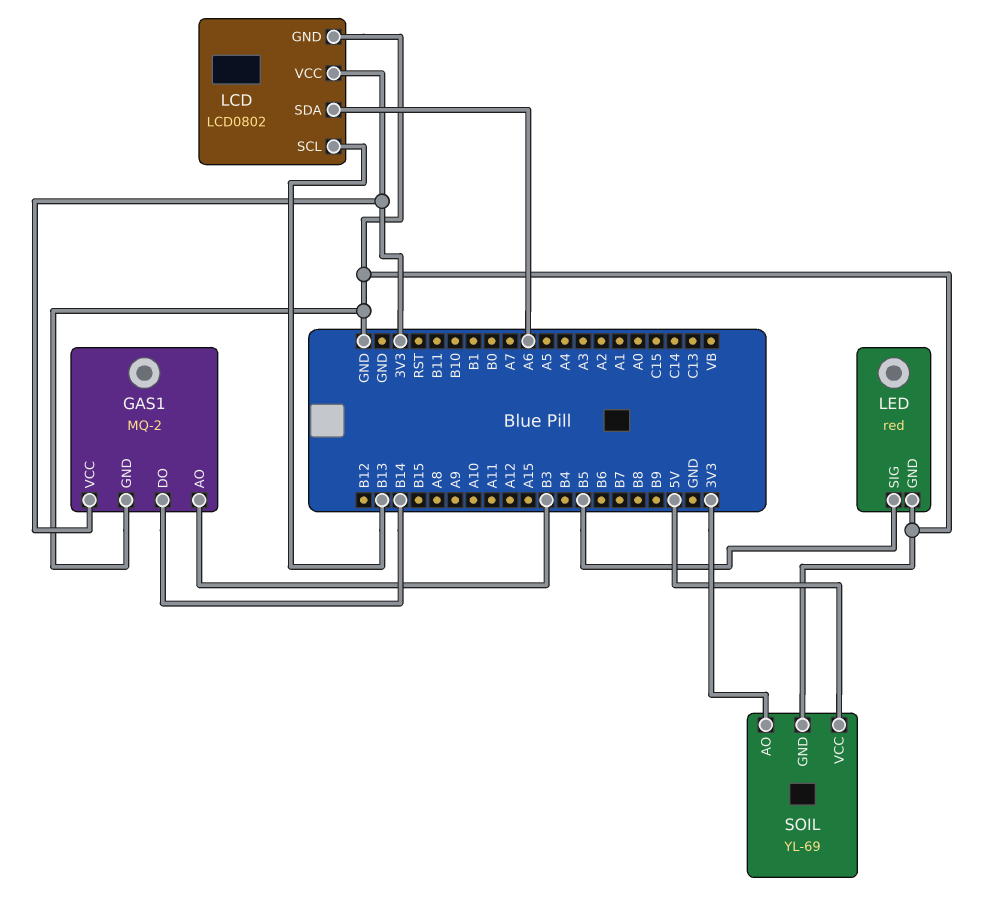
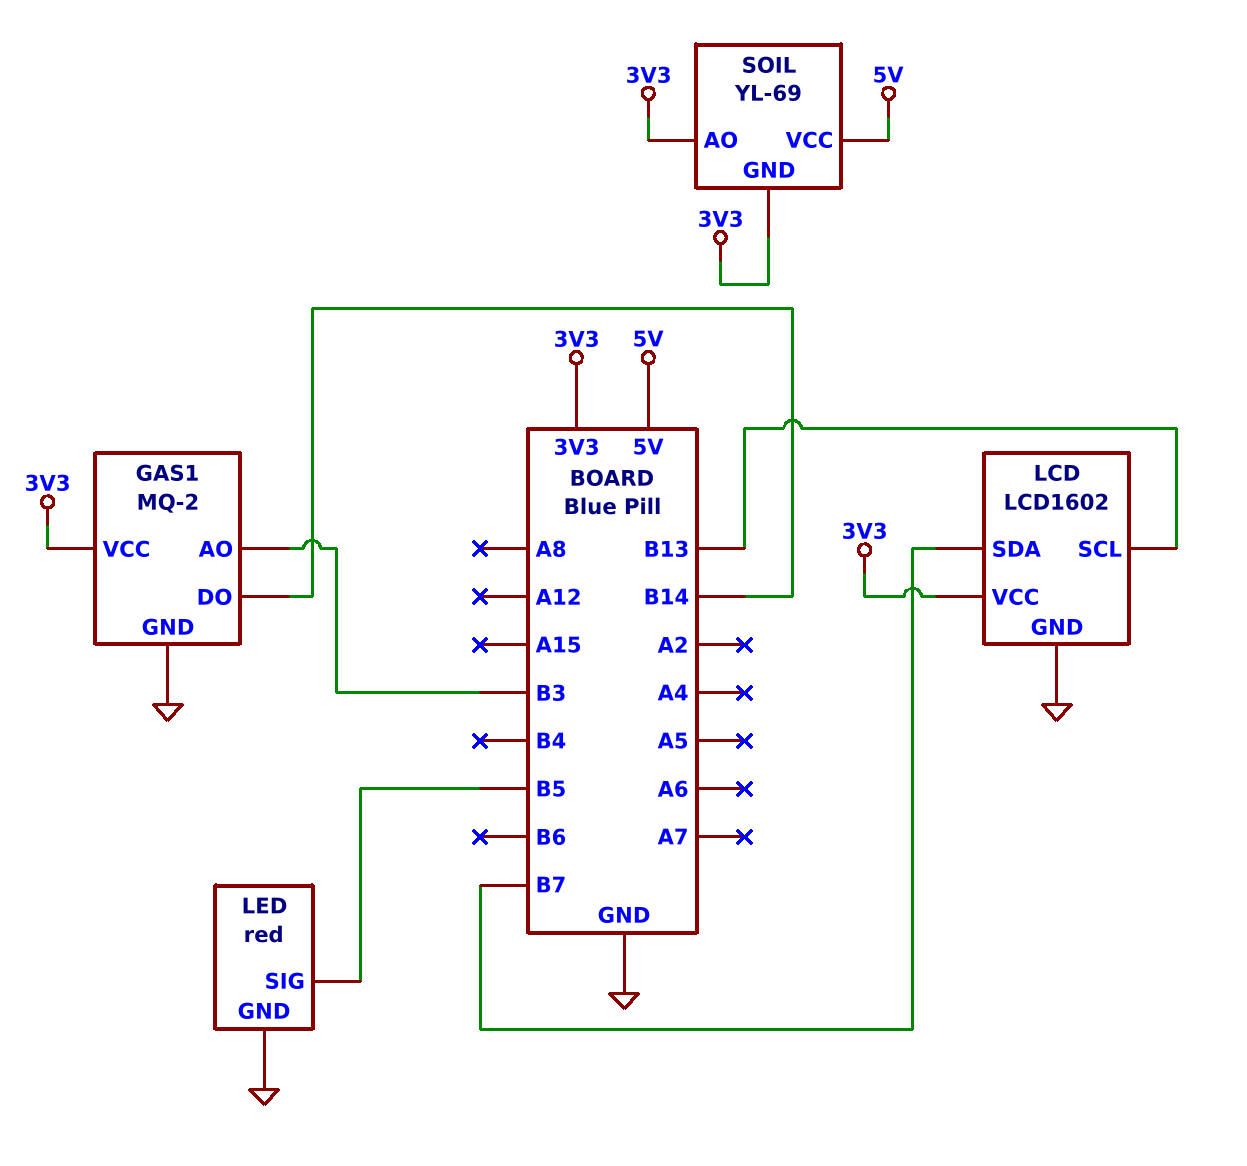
LCD: LCD0802 -> LCD1602
LCD pin SDA: A6 -> B7
SOIL pin GND: GND -> 3V3

